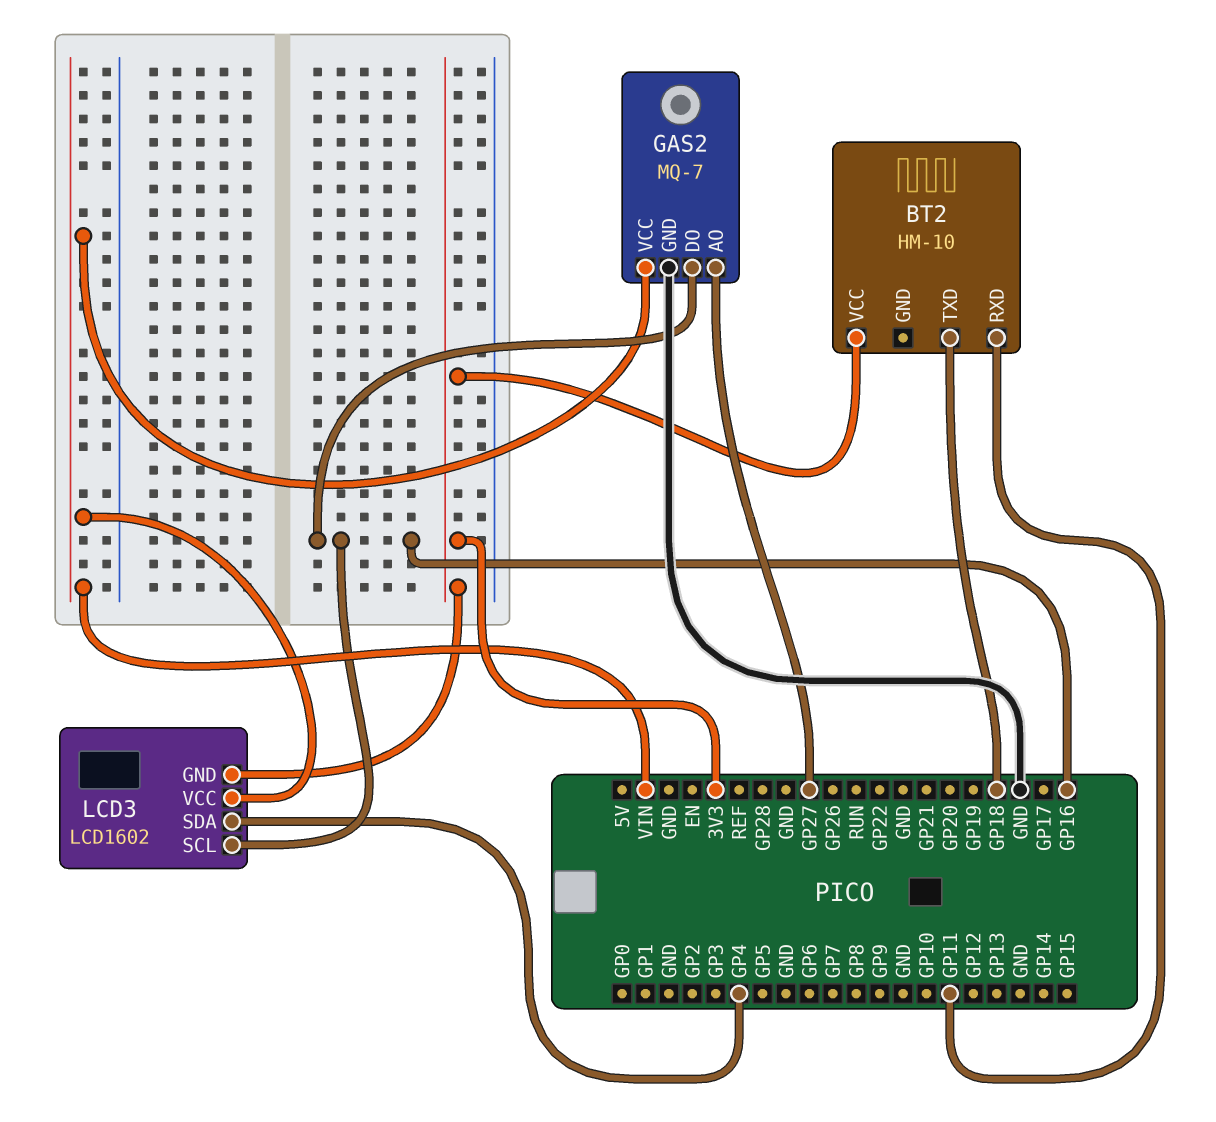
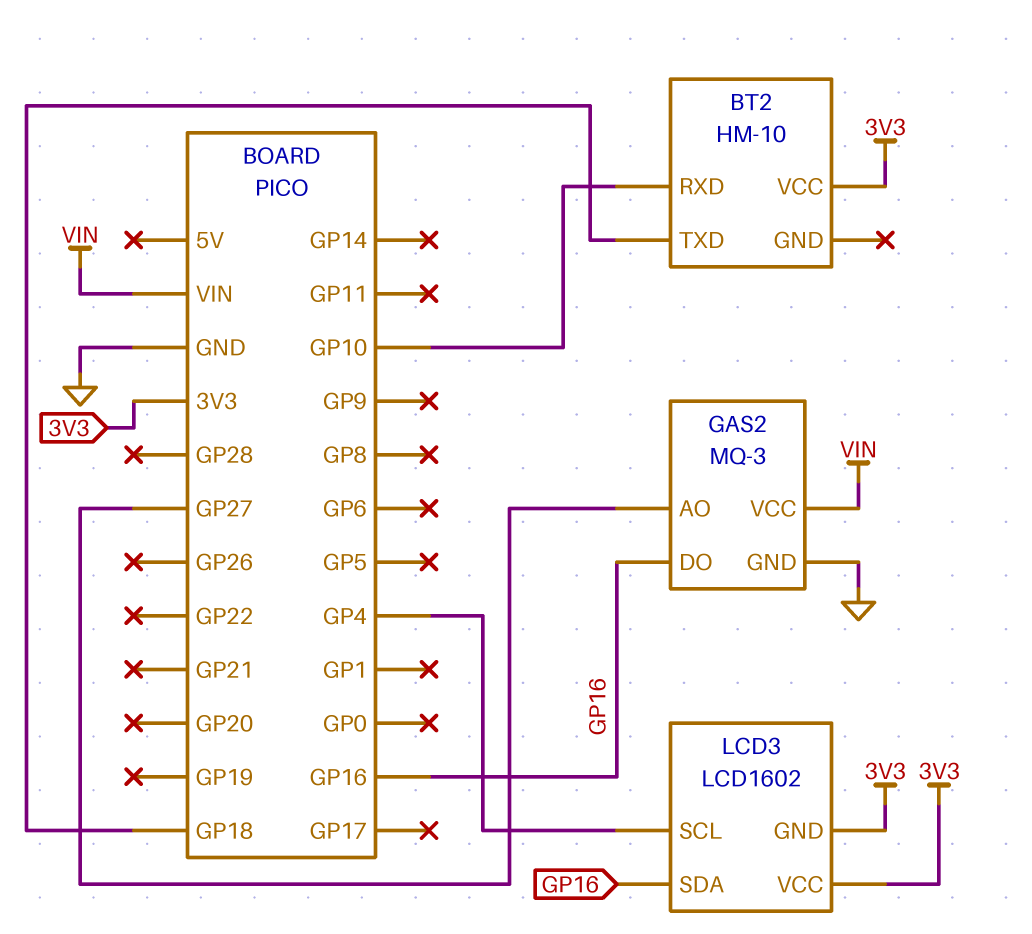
BT2 pin RXD: GP11 -> GP10
GAS2: MQ-7 -> MQ-3
LCD3 pin SCL: GP16 -> GP4
LCD3 pin SDA: GP4 -> GP16
LCD3 pin VCC: VIN -> 3V3

